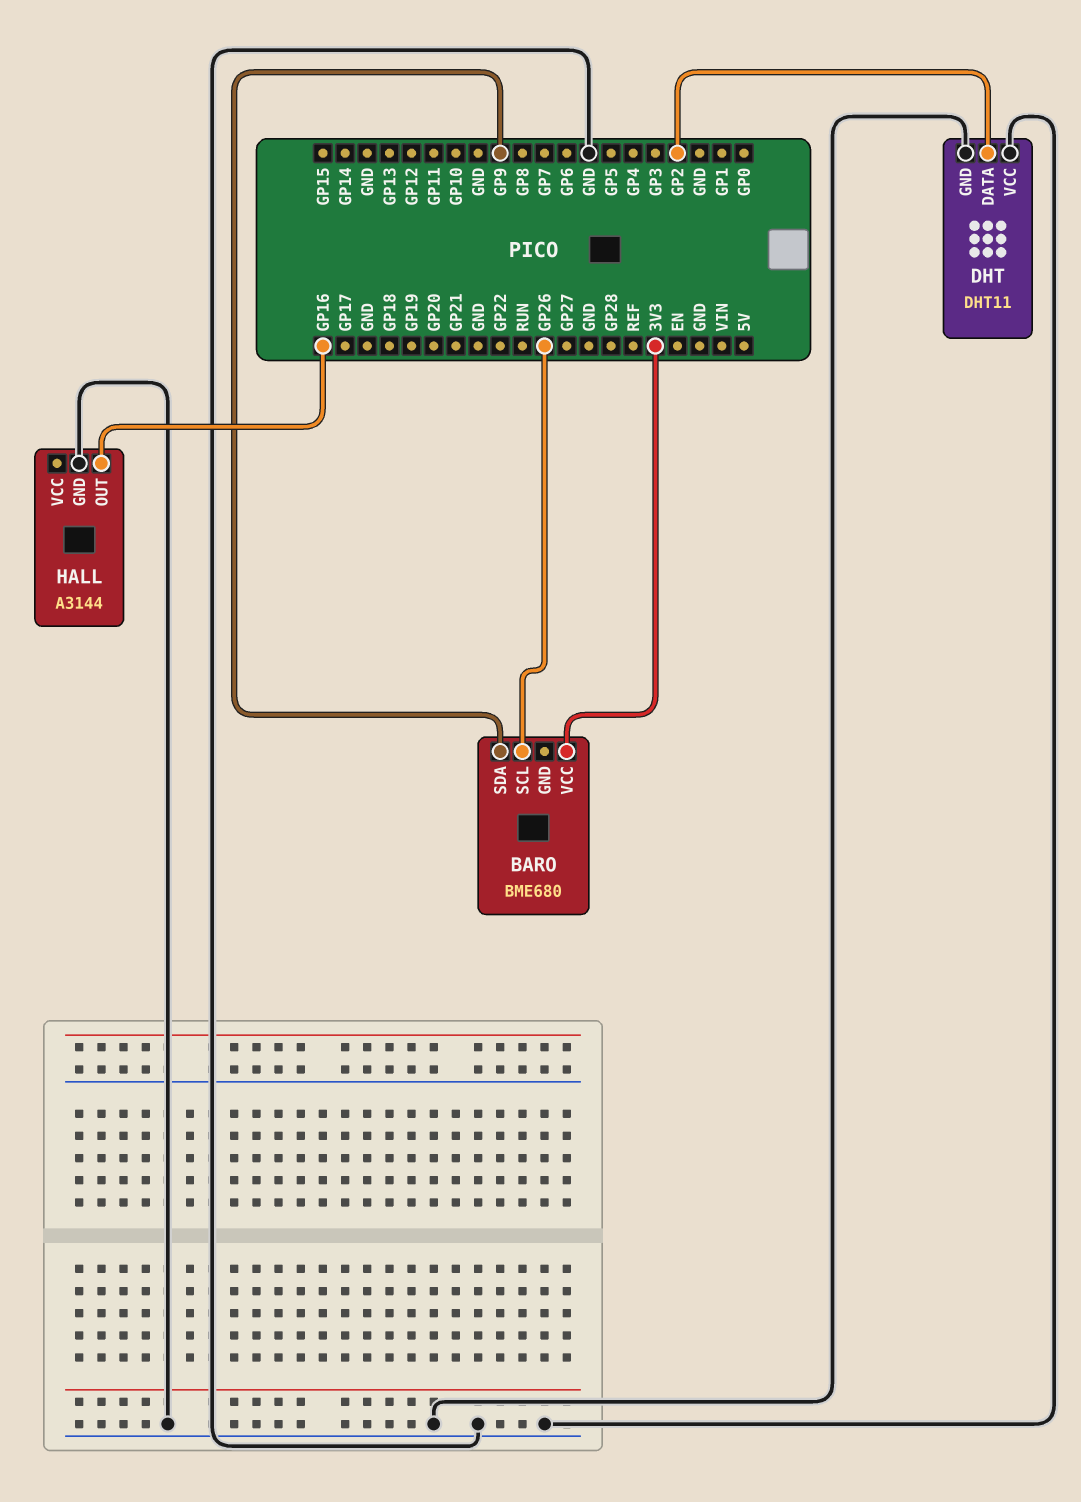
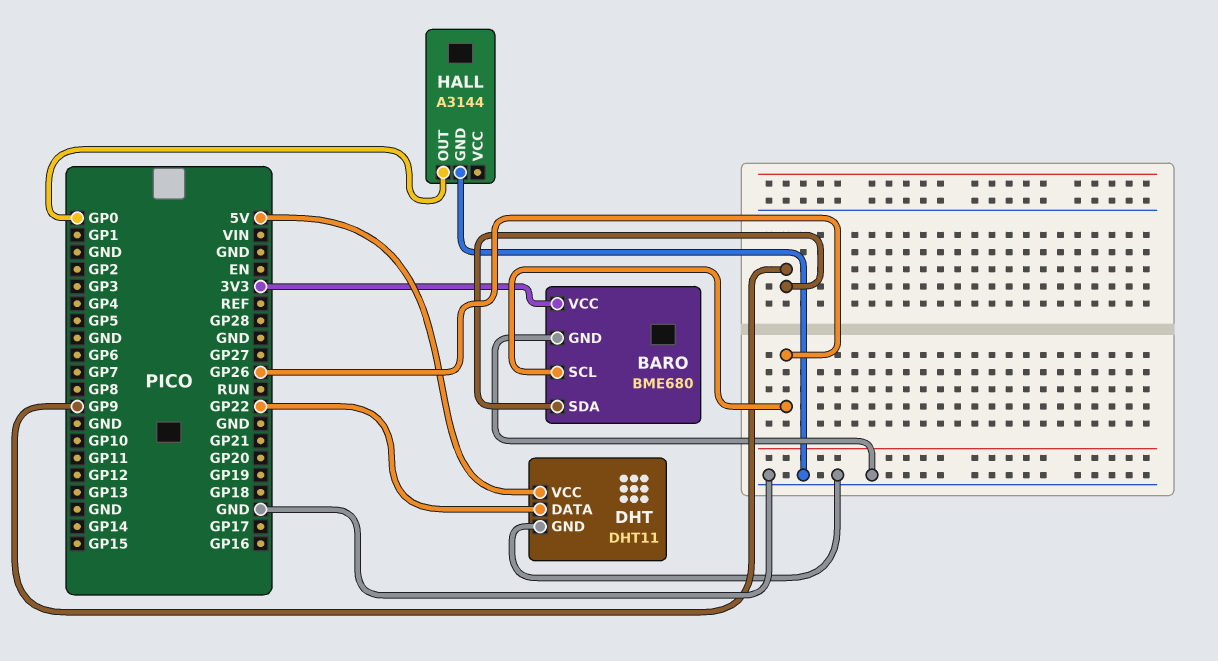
BARO pin GND: none -> GND
DHT pin DATA: GP2 -> GP22
DHT pin VCC: GND -> 5V
HALL pin OUT: GP16 -> GP0

